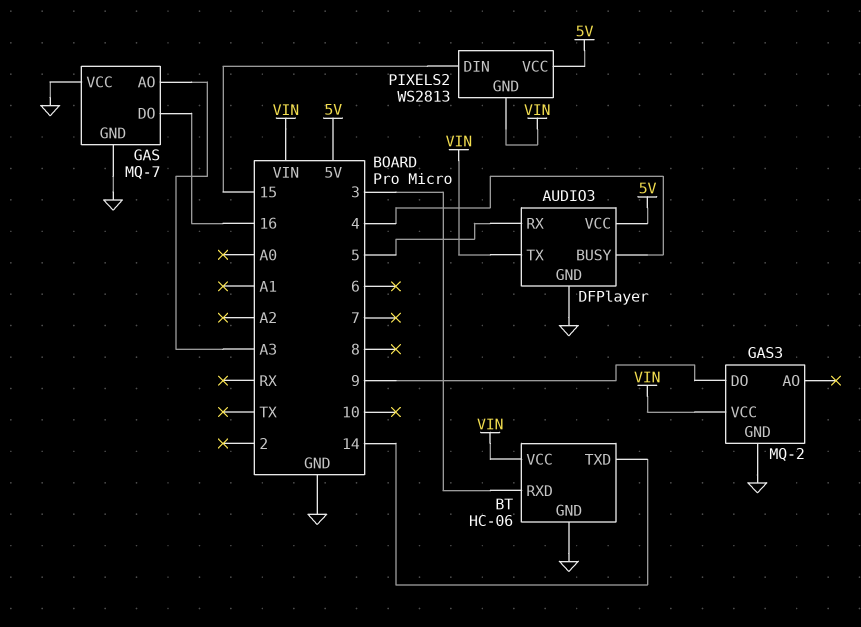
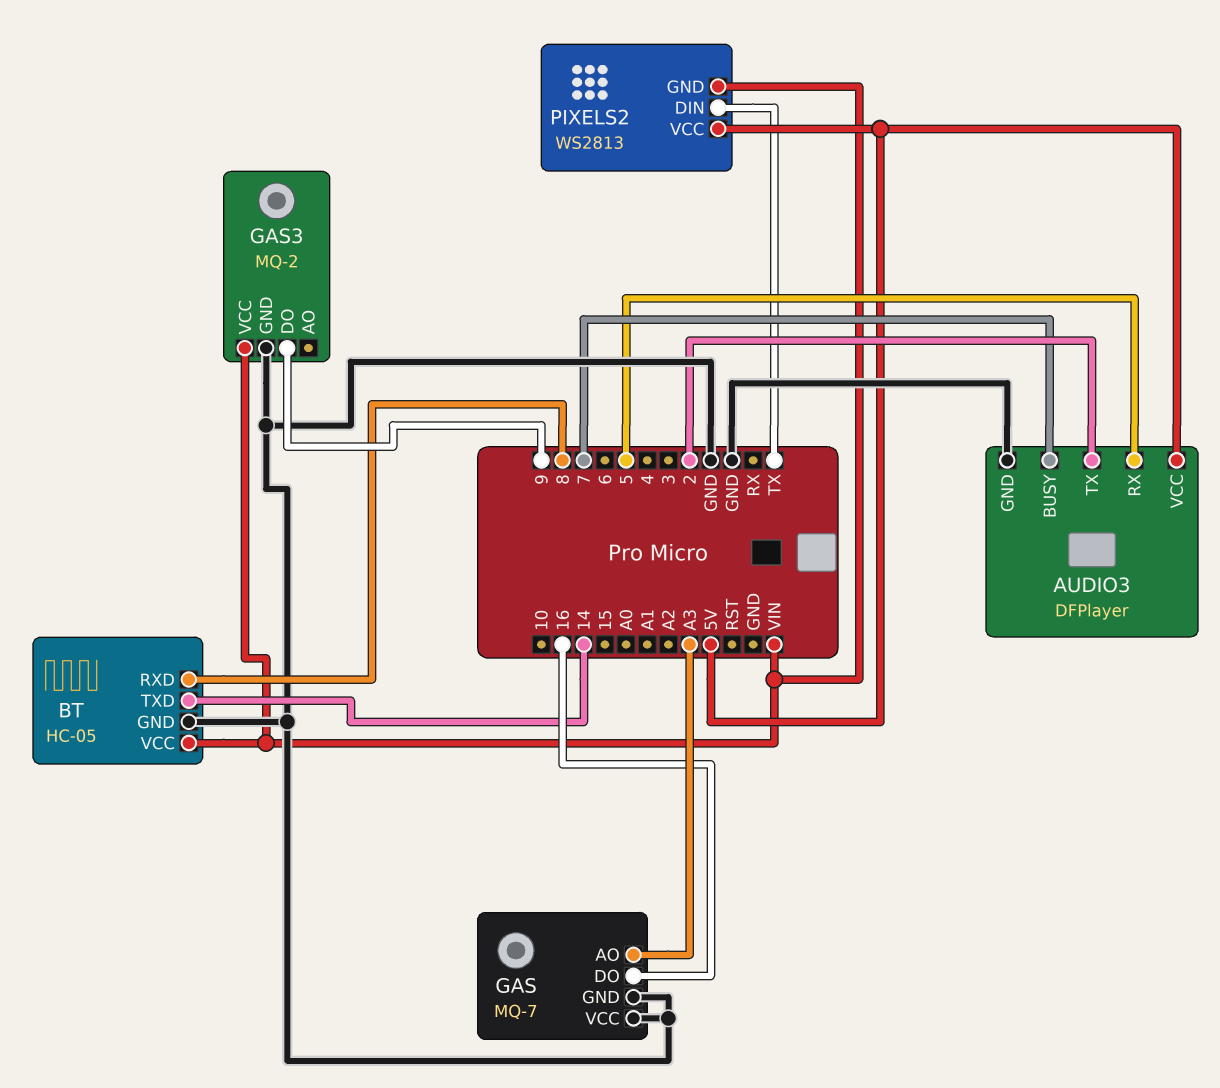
AUDIO3 pin BUSY: 4 -> 7
AUDIO3 pin TX: VIN -> 2
BT: HC-06 -> HC-05
BT pin RXD: 3 -> 8
PIXELS2 pin DIN: 15 -> TX

